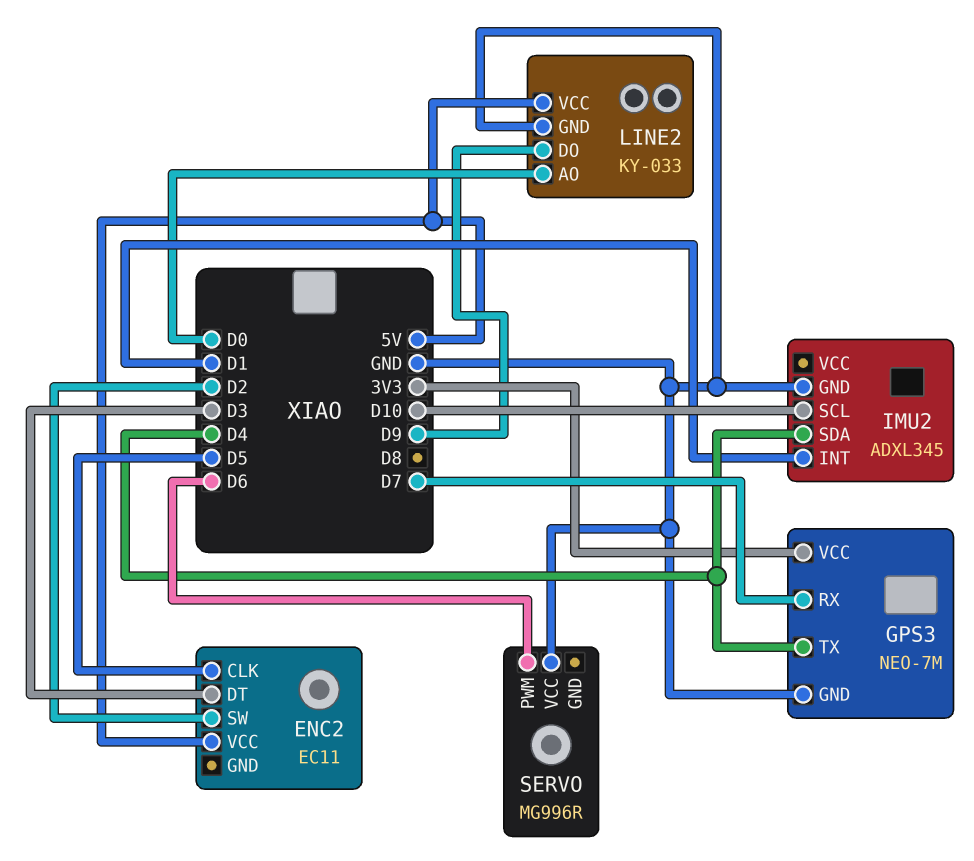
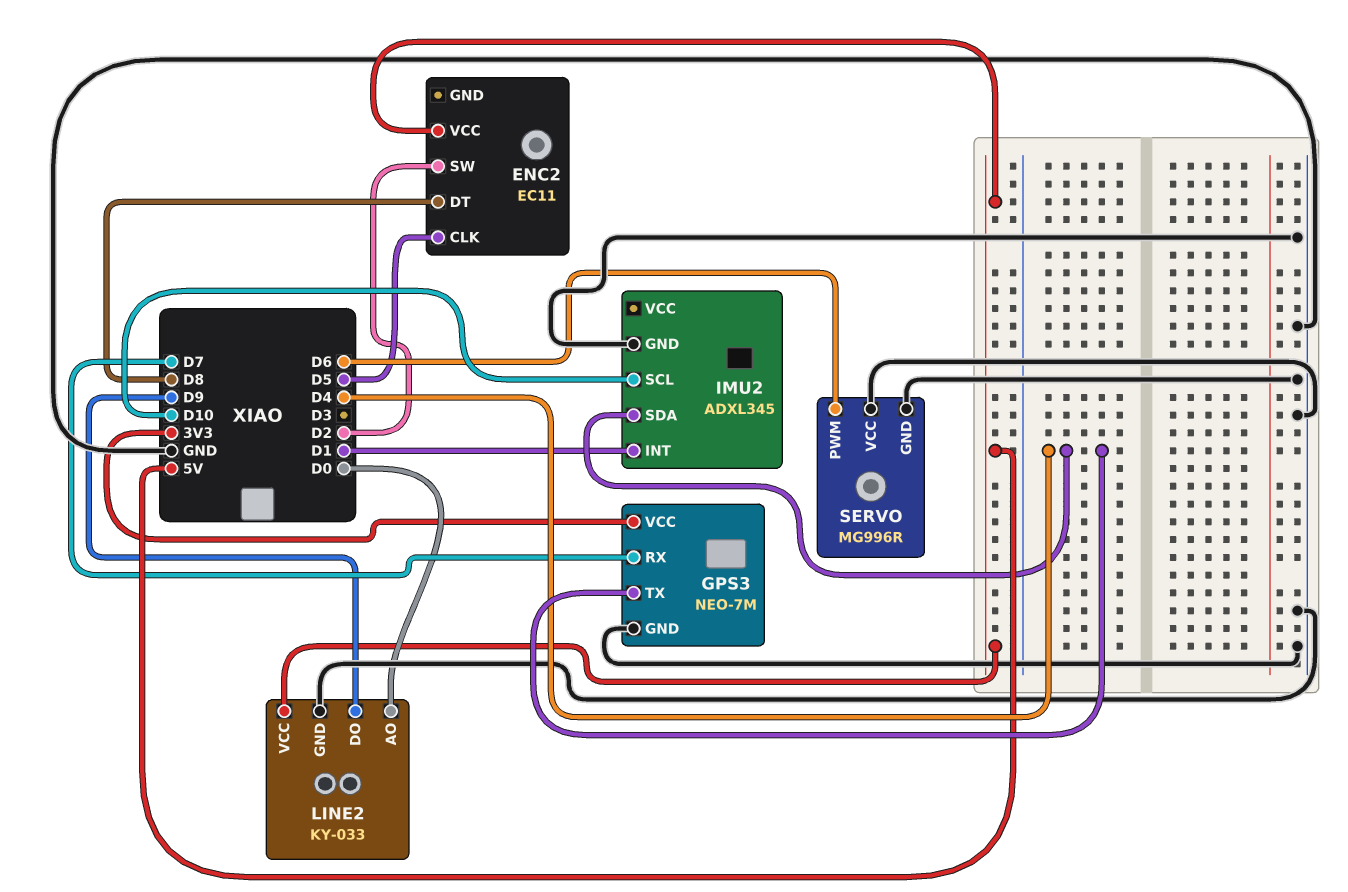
ENC2 pin DT: D3 -> D8
SERVO pin GND: none -> GND

